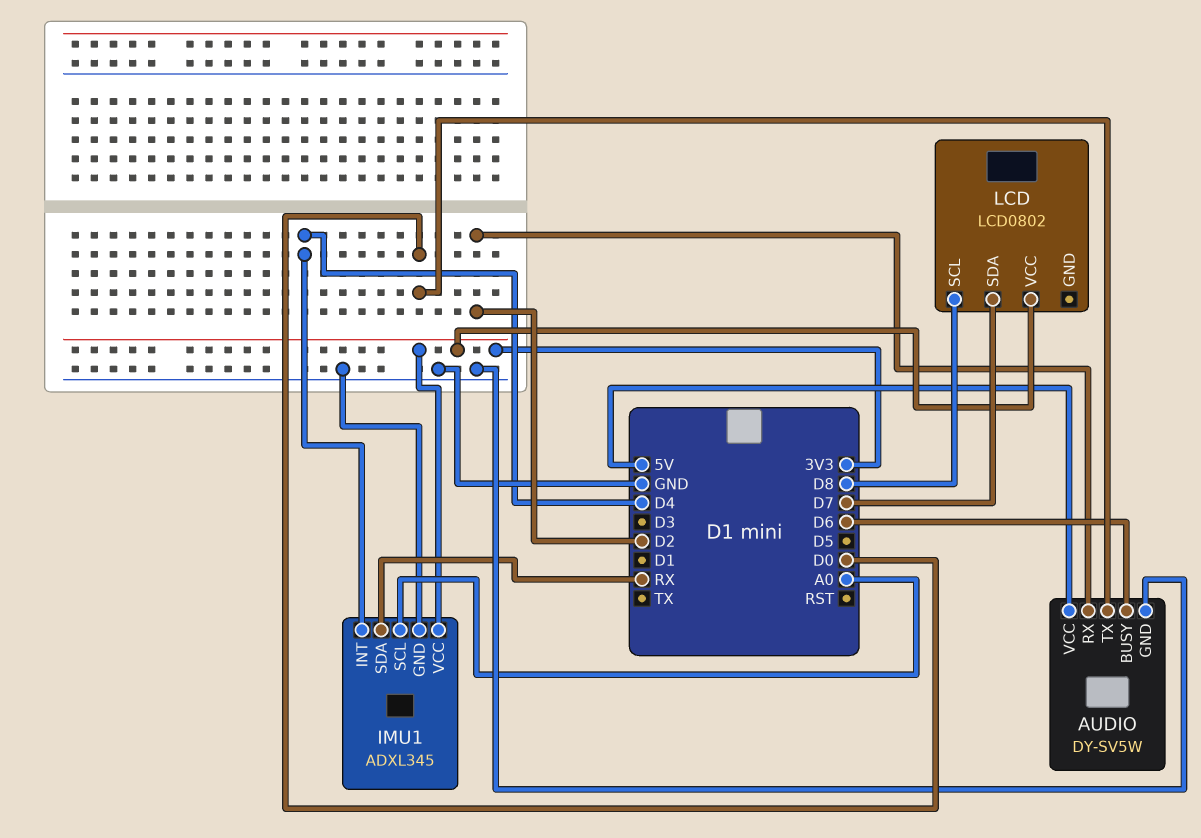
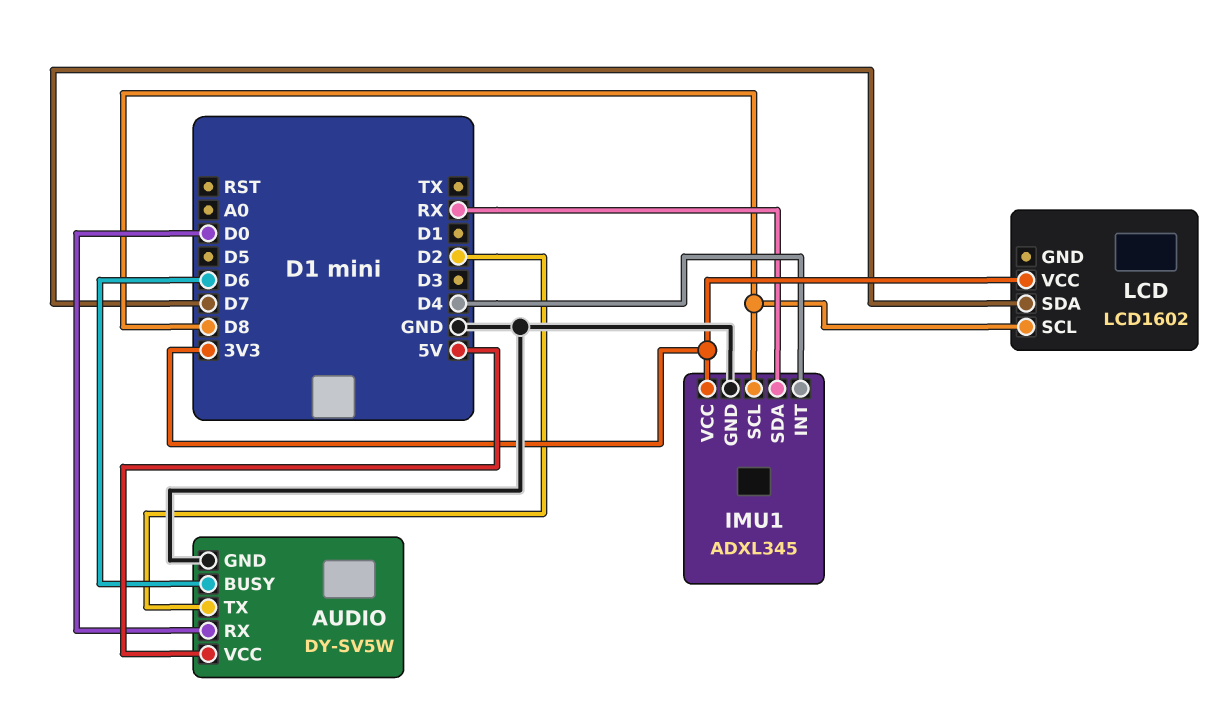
AUDIO pin RX: D2 -> D0
AUDIO pin TX: D0 -> D2
IMU1 pin SCL: A0 -> D8
LCD: LCD0802 -> LCD1602

